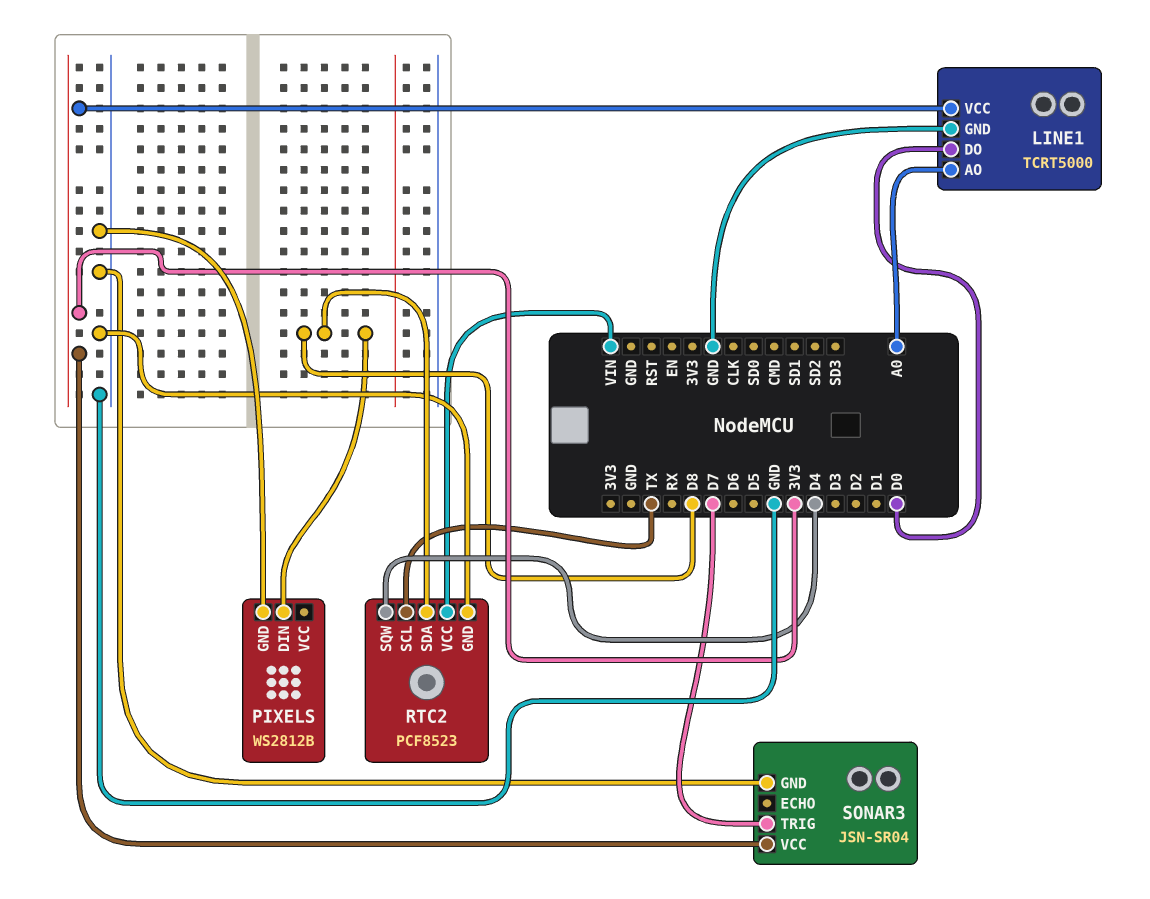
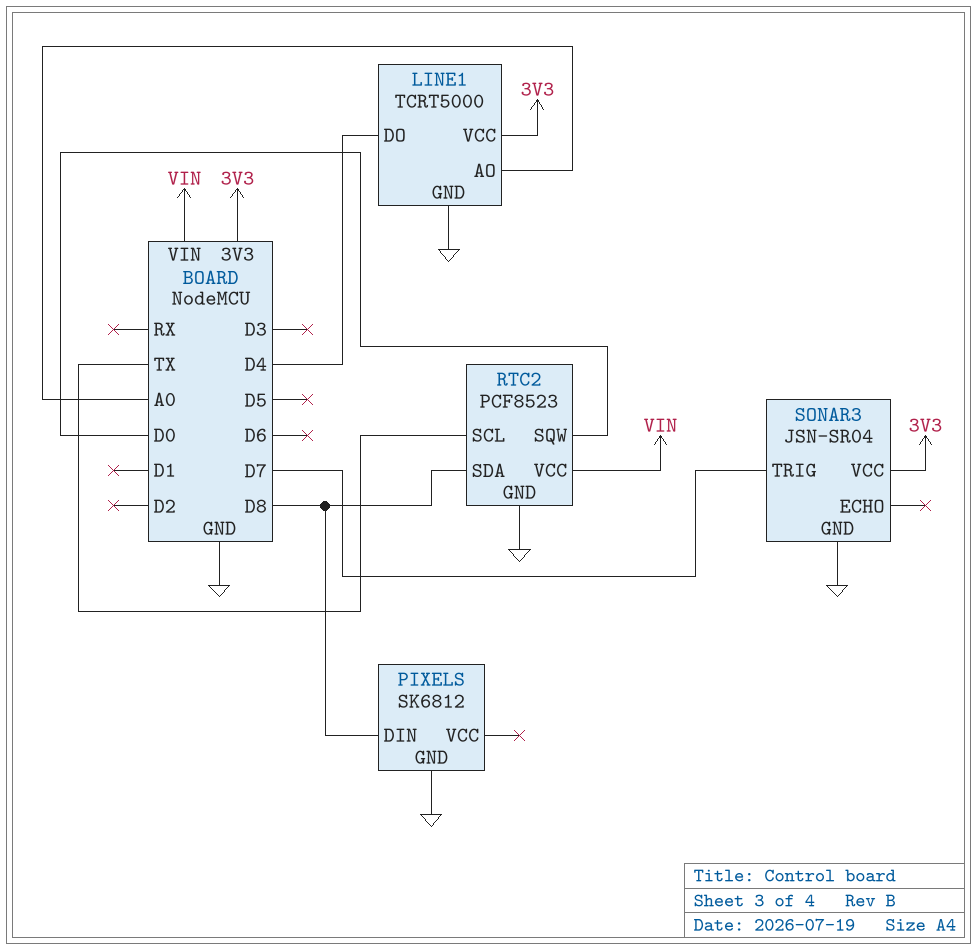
LINE1 pin DO: D0 -> D4
PIXELS: WS2812B -> SK6812
RTC2 pin SQW: D4 -> D0

